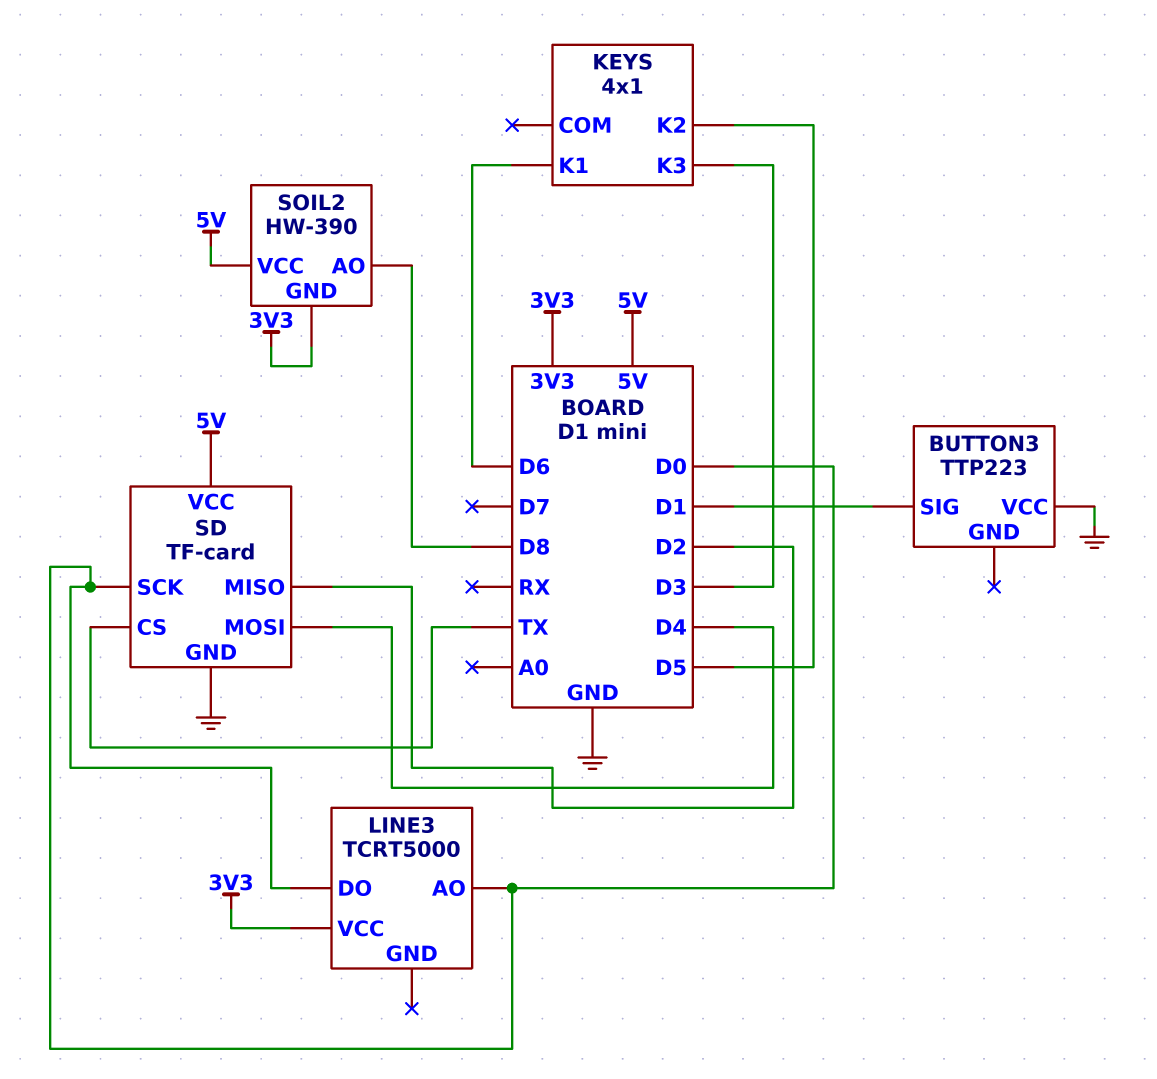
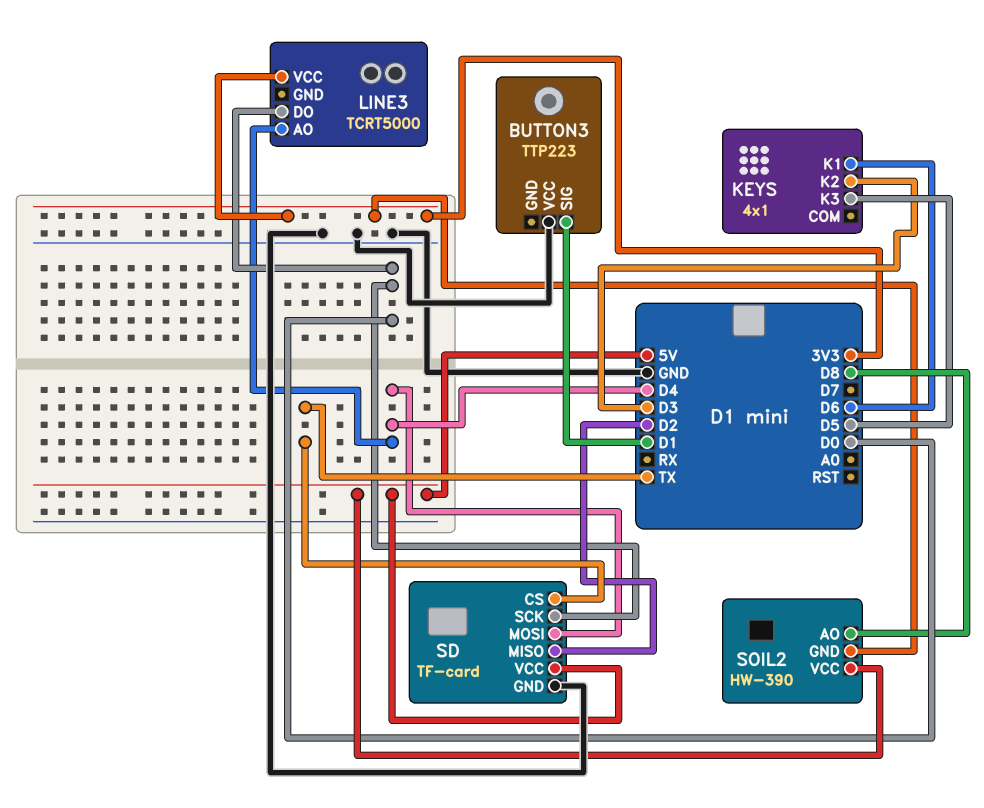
KEYS pin K2: D5 -> D3
KEYS pin K3: D3 -> D5
LINE3 pin AO: D0 -> D4

